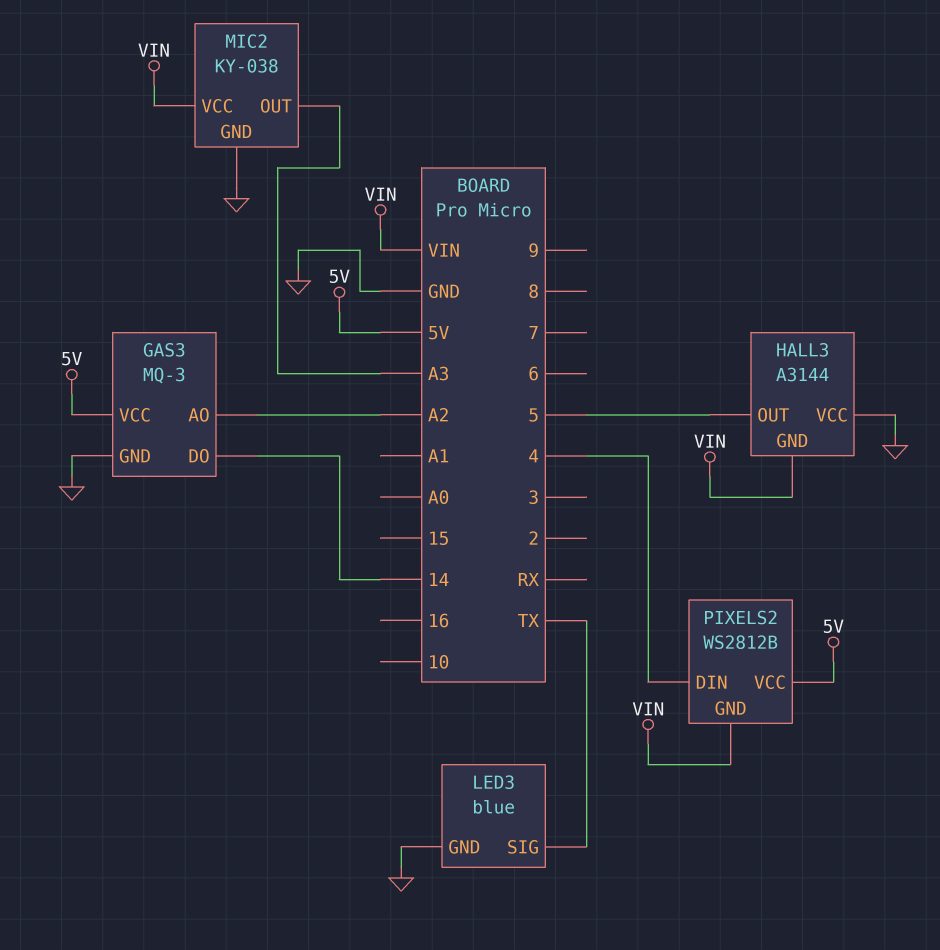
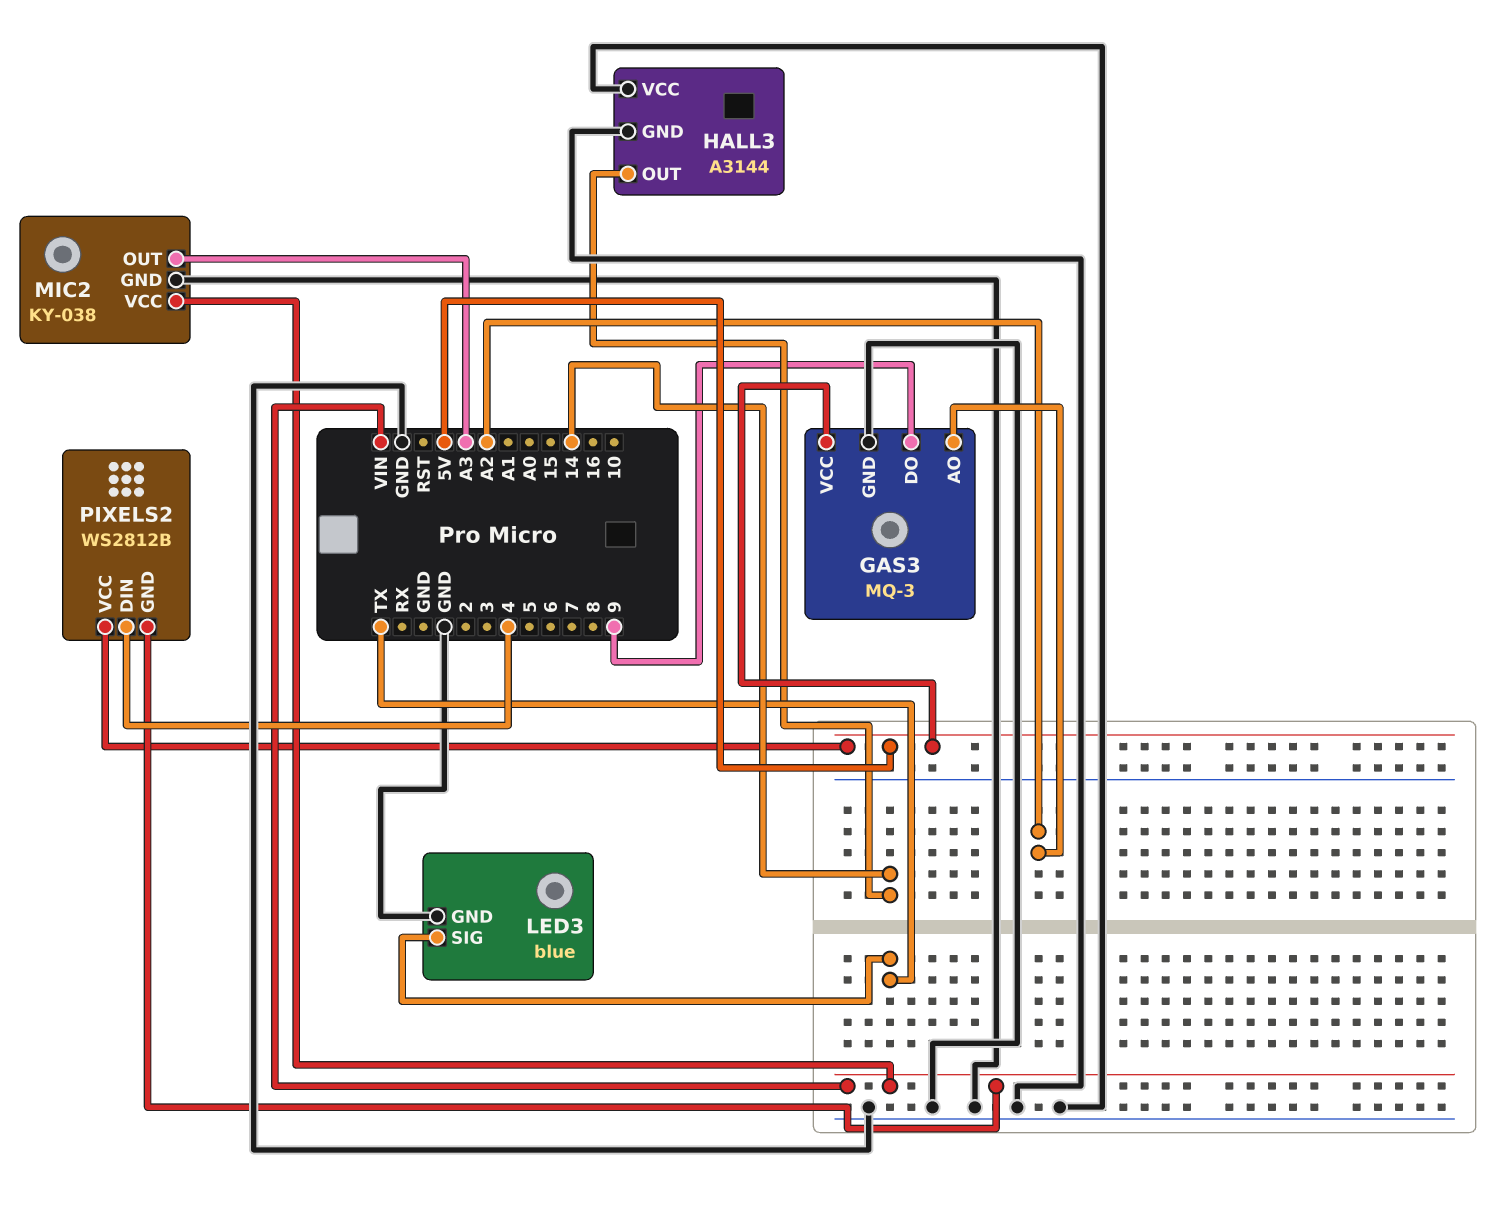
GAS3 pin DO: 14 -> 9
HALL3 pin GND: VIN -> GND
HALL3 pin OUT: 5 -> 14

